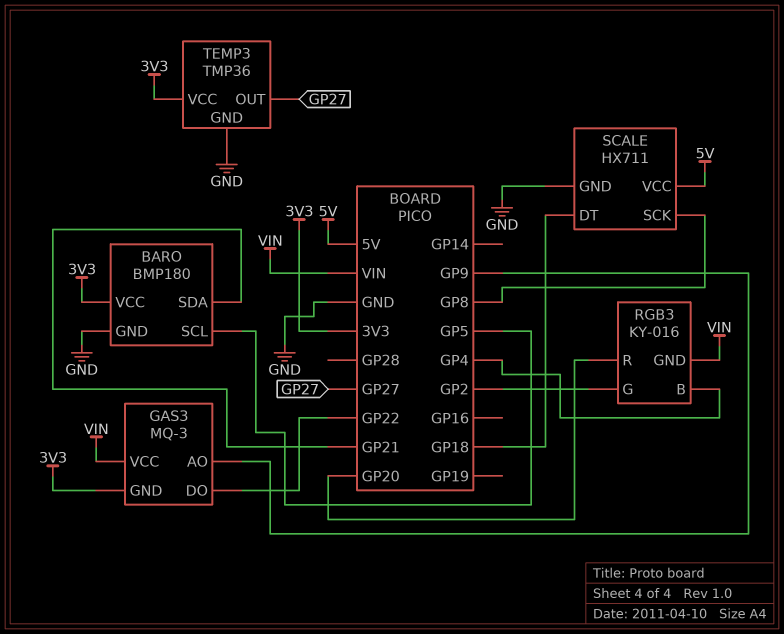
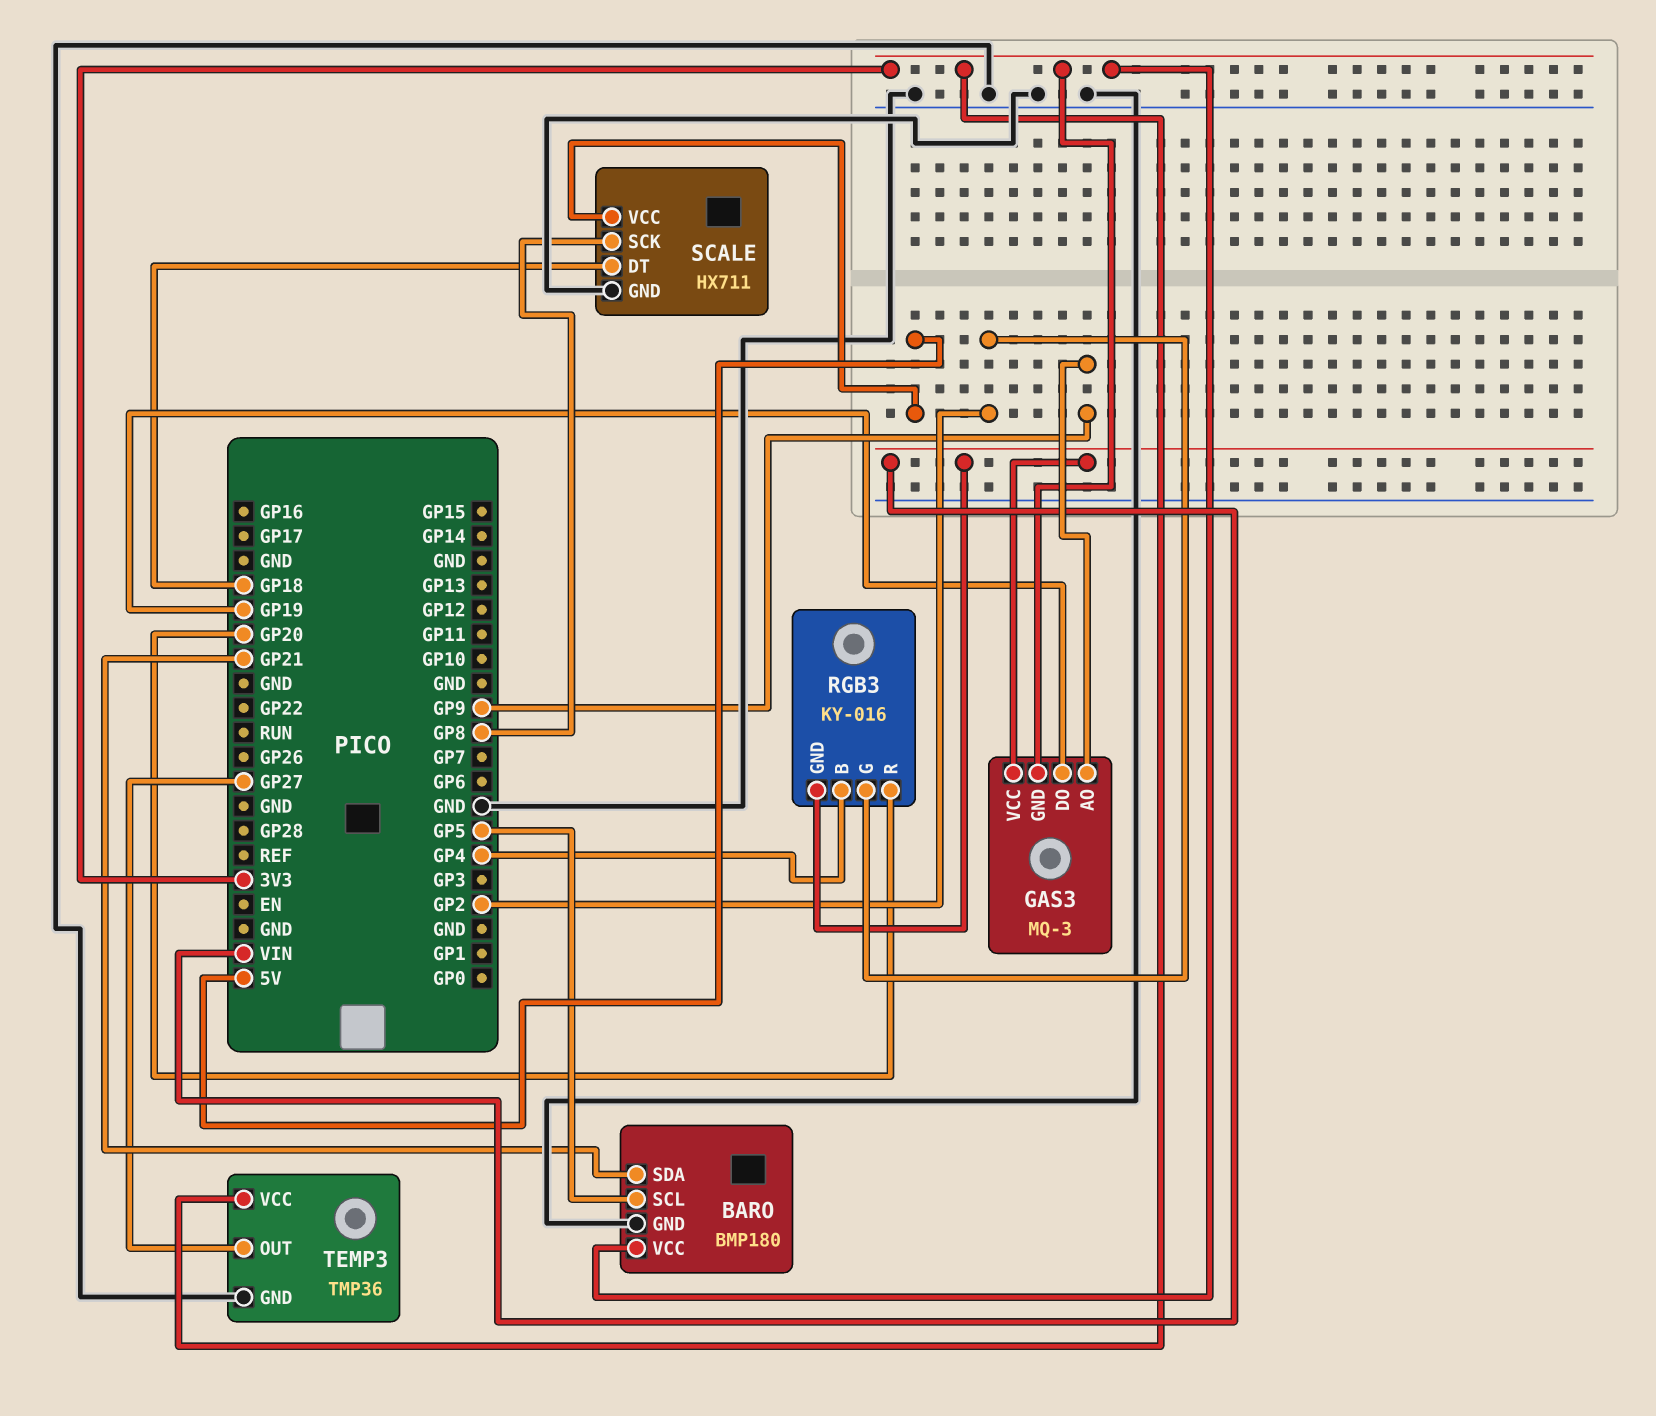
GAS3 pin DO: GP22 -> GP19

